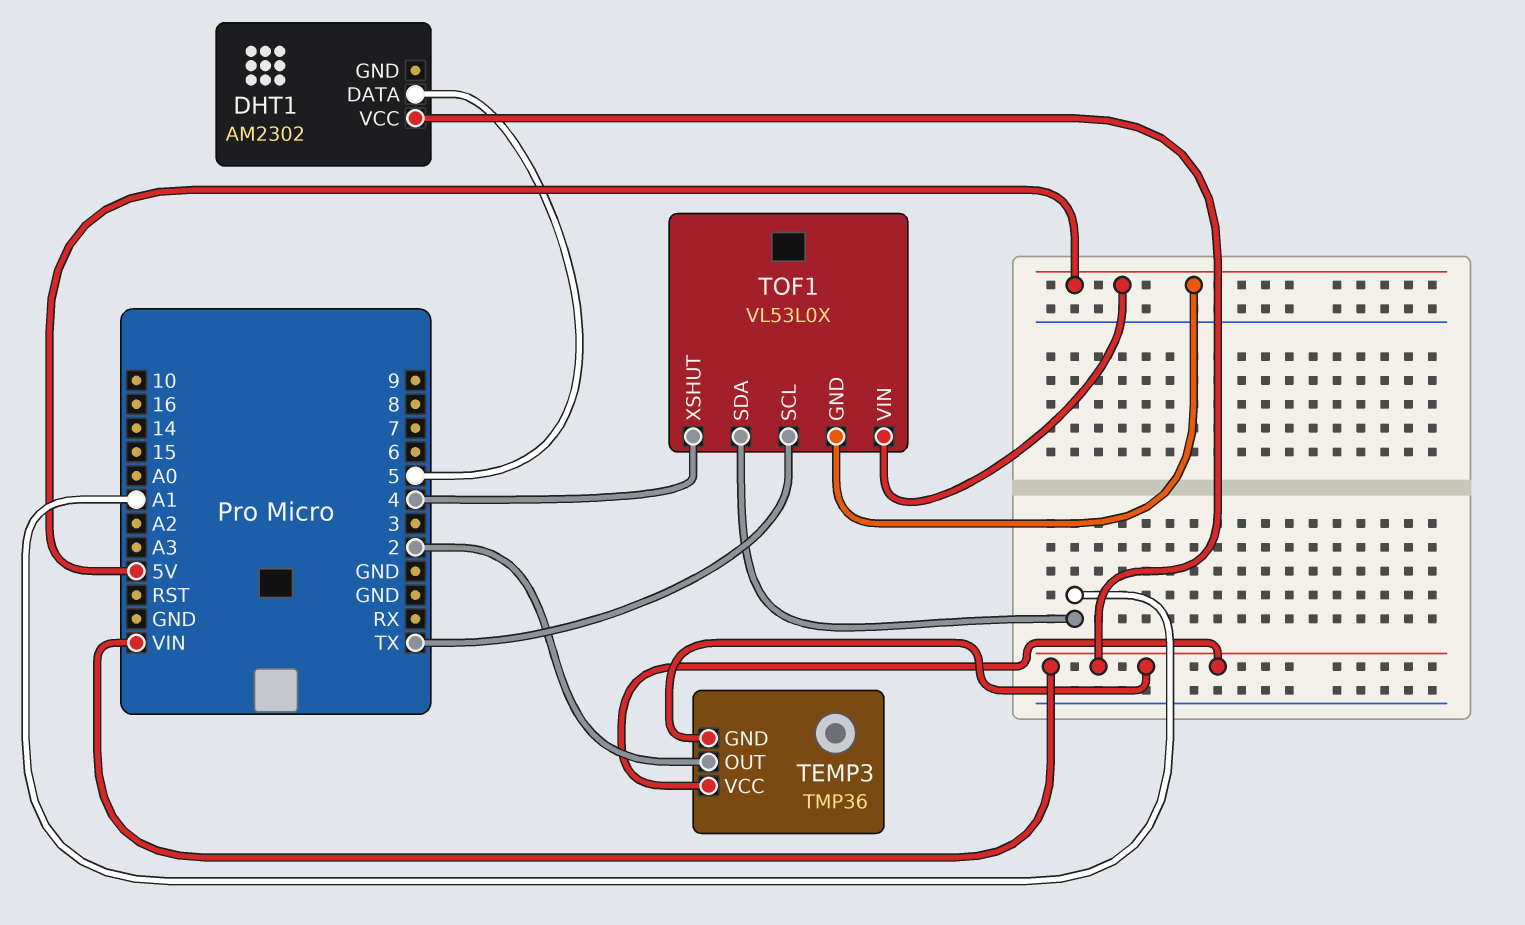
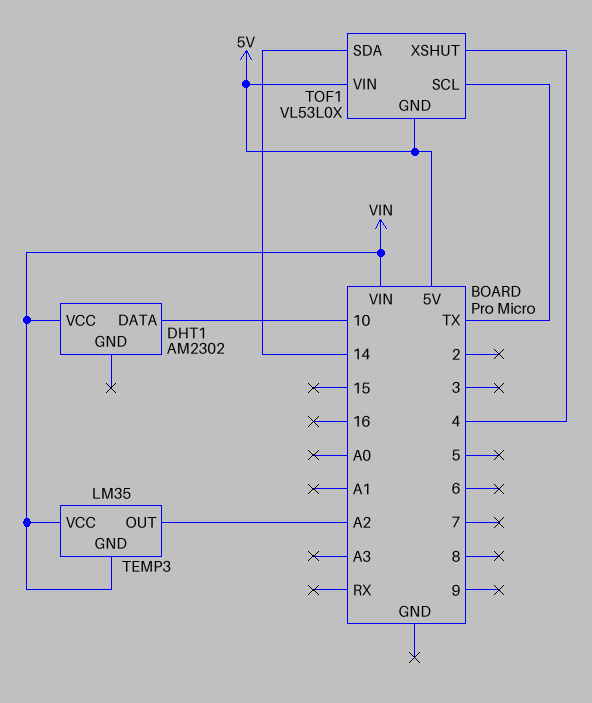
DHT1 pin DATA: 5 -> 10
TEMP3: TMP36 -> LM35
TEMP3 pin OUT: 2 -> A2
TOF1 pin SDA: A1 -> 14

